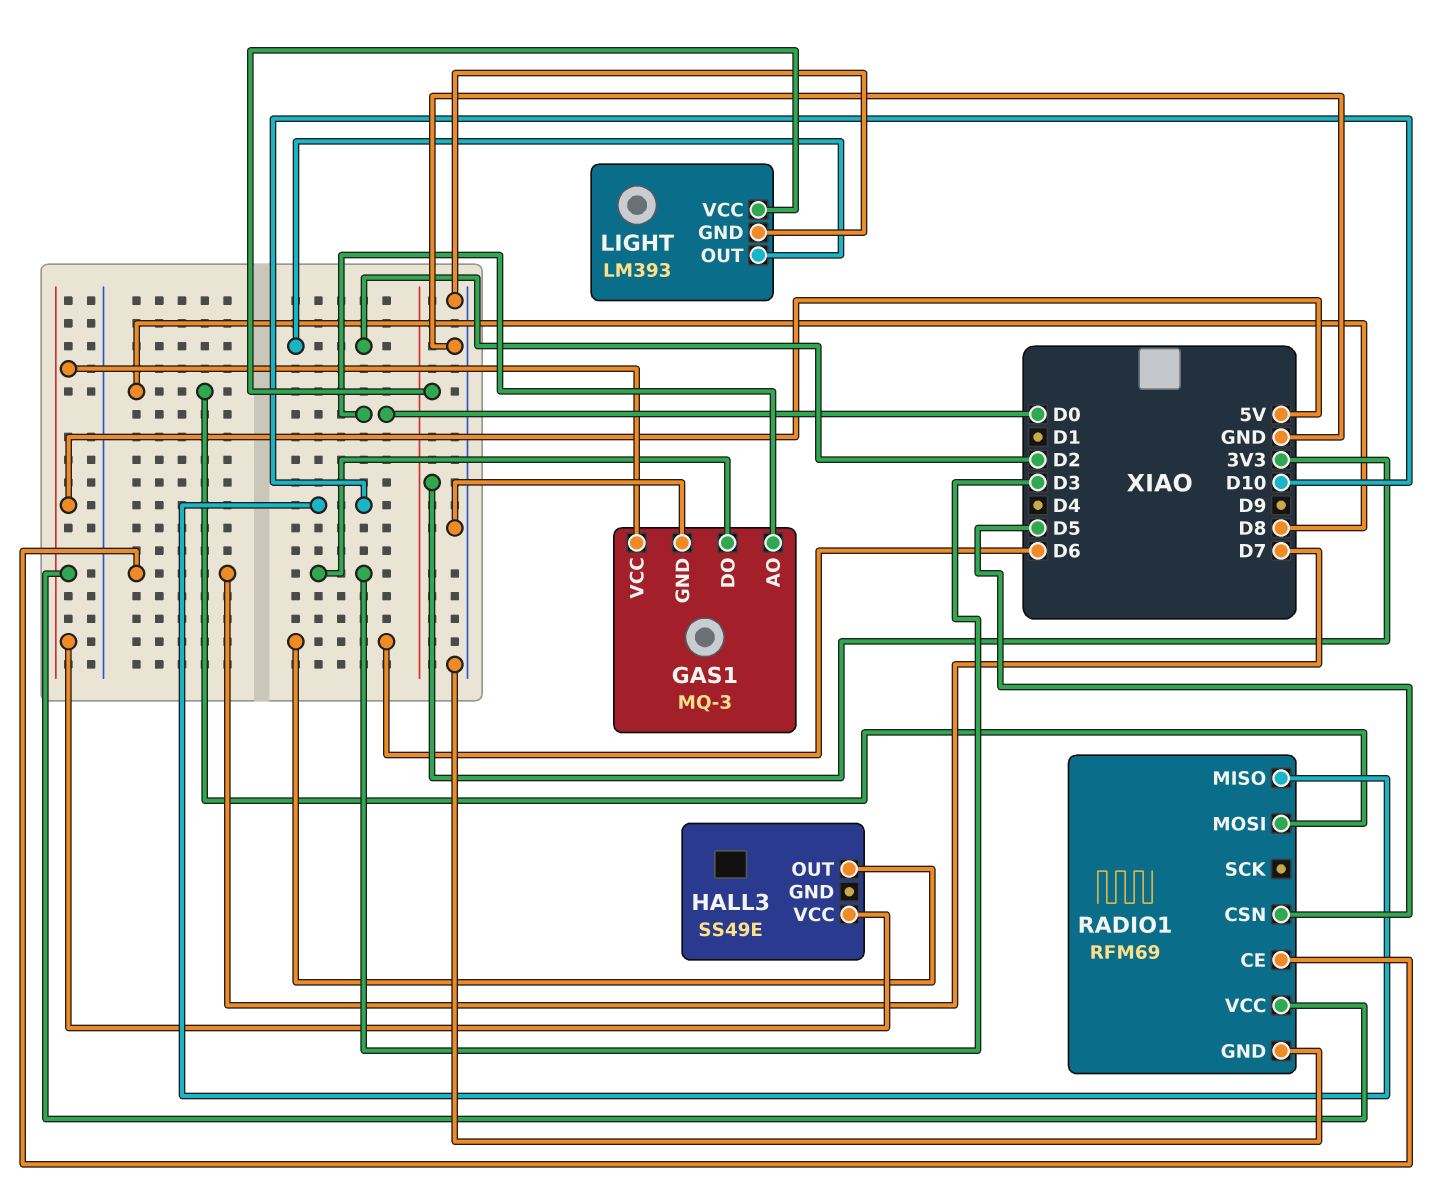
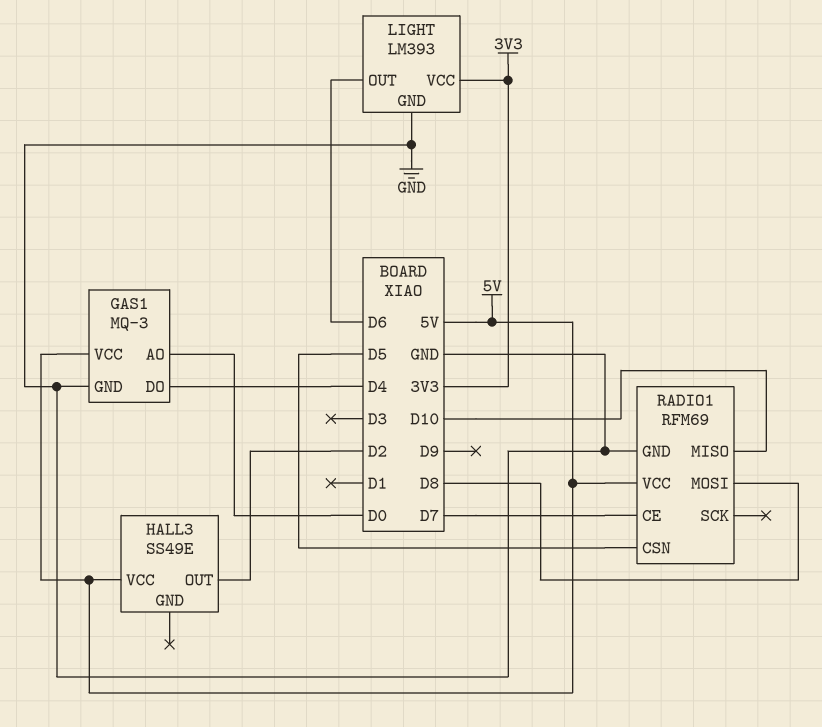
GAS1 pin DO: D3 -> D4
HALL3 pin OUT: D6 -> D2
LIGHT pin OUT: D2 -> D6

